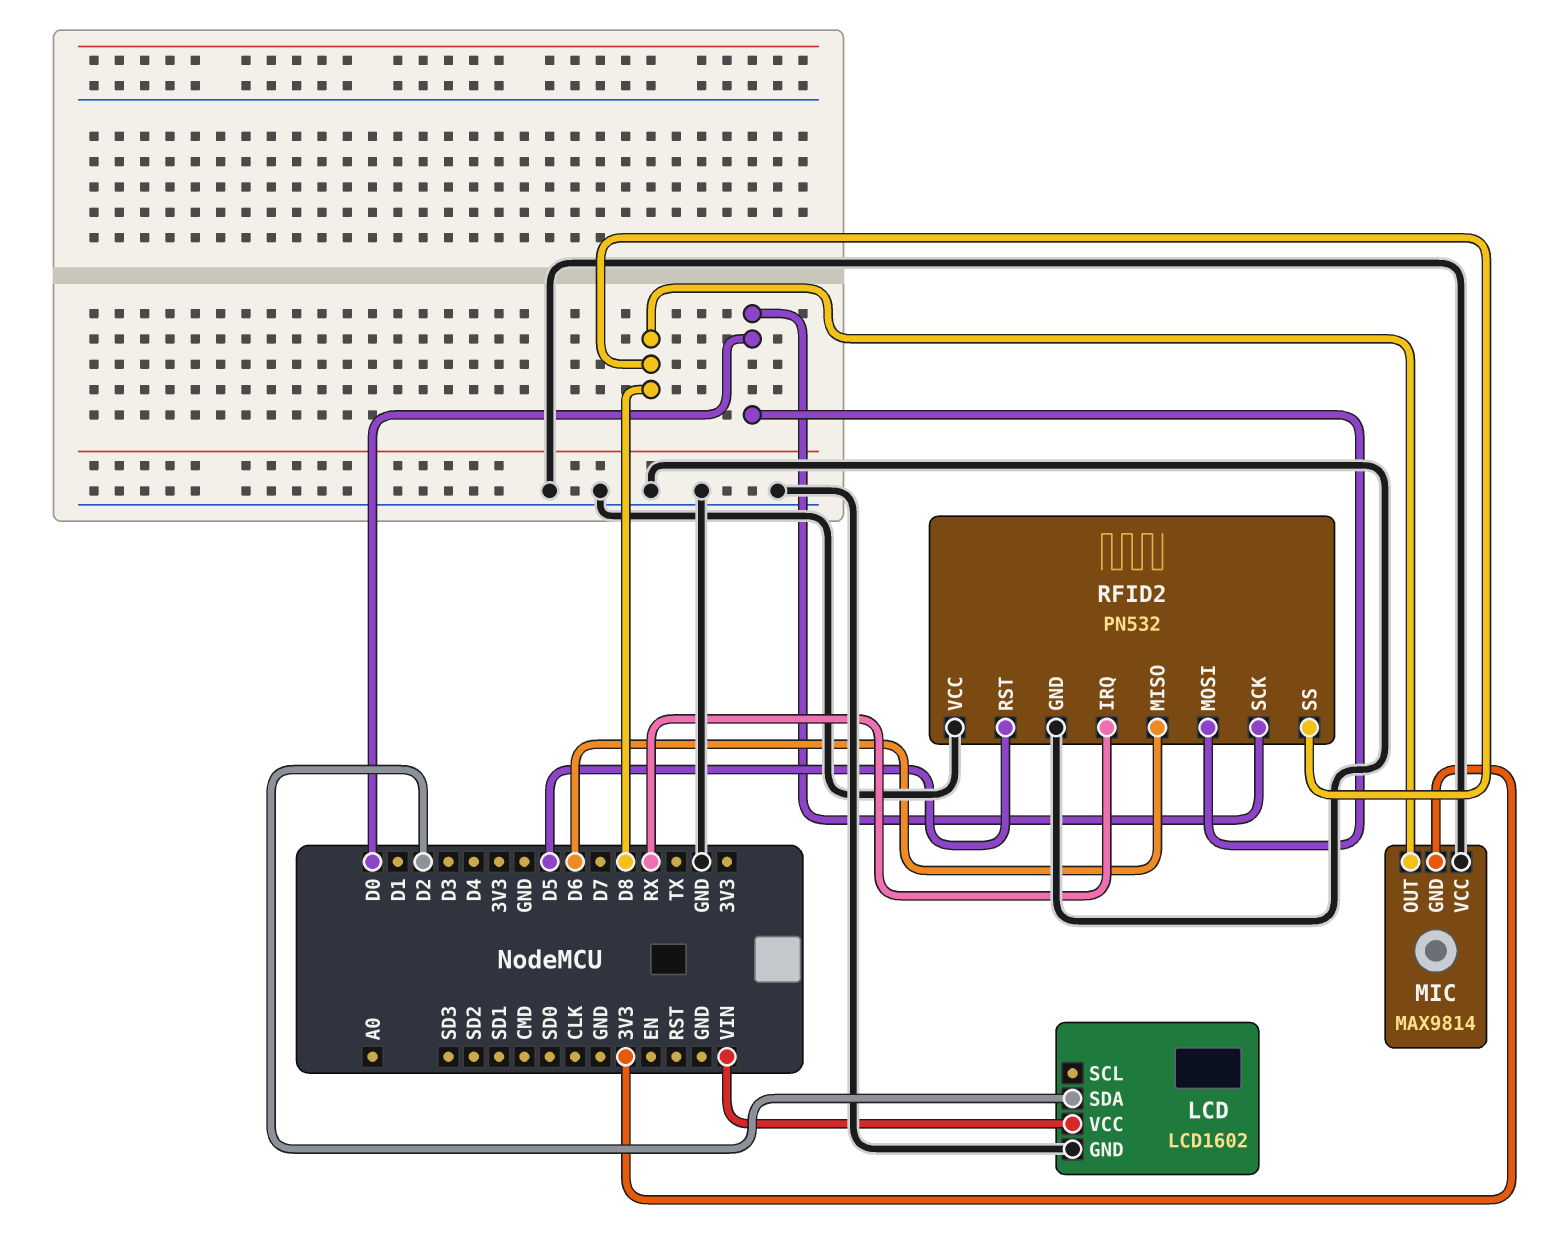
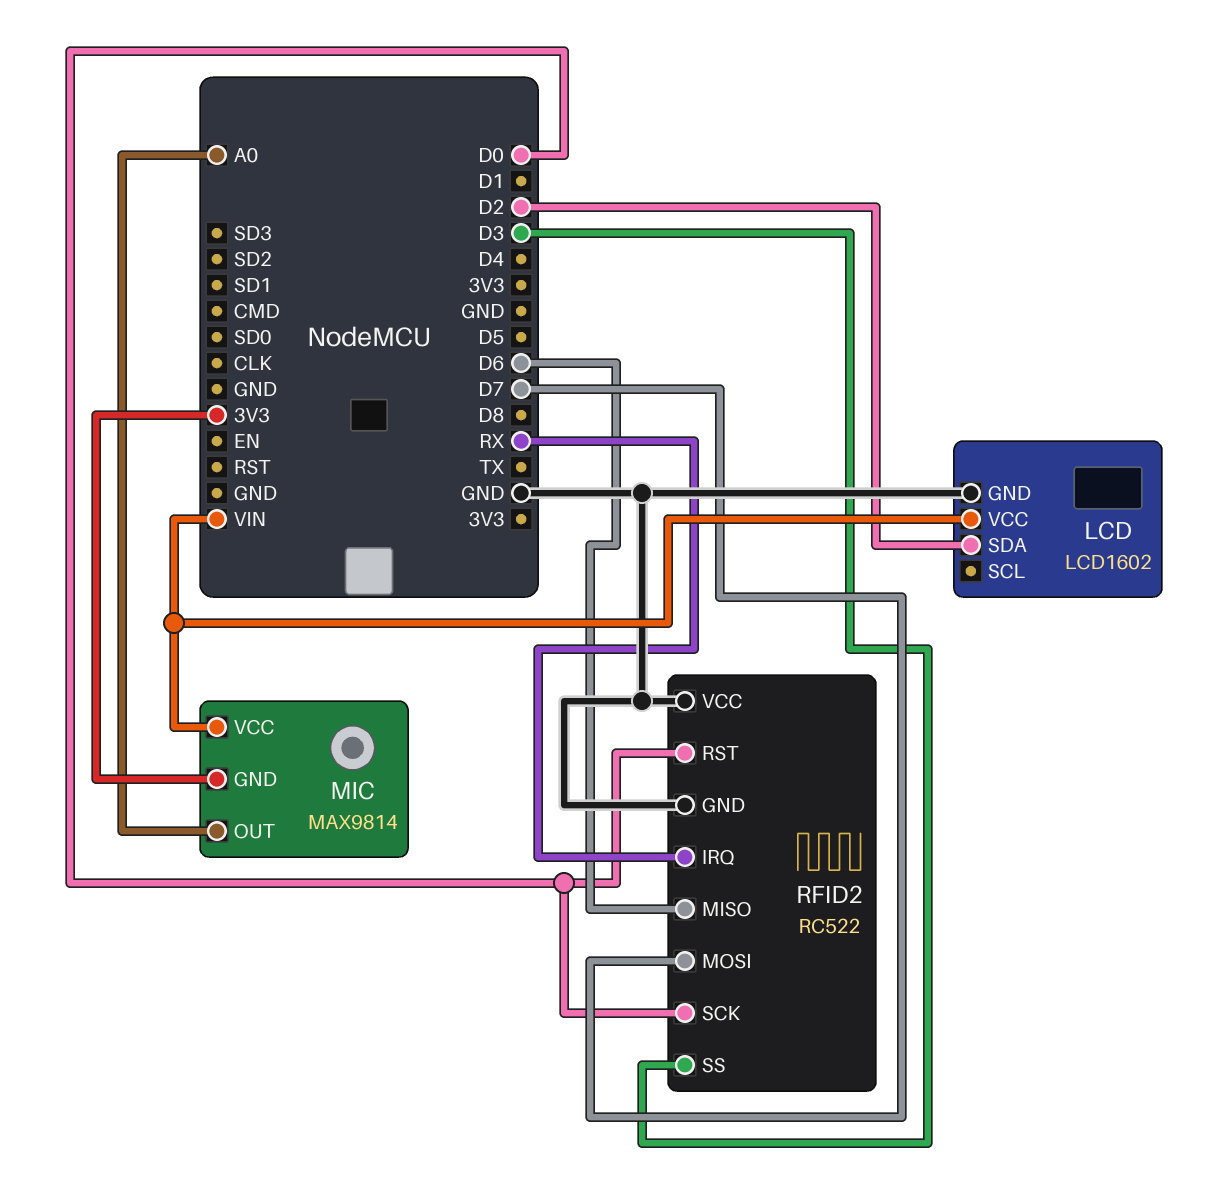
MIC pin OUT: D8 -> A0
MIC pin VCC: GND -> VIN
RFID2: PN532 -> RC522
RFID2 pin MOSI: D0 -> D7
RFID2 pin RST: D5 -> D0
RFID2 pin SS: D8 -> D3

